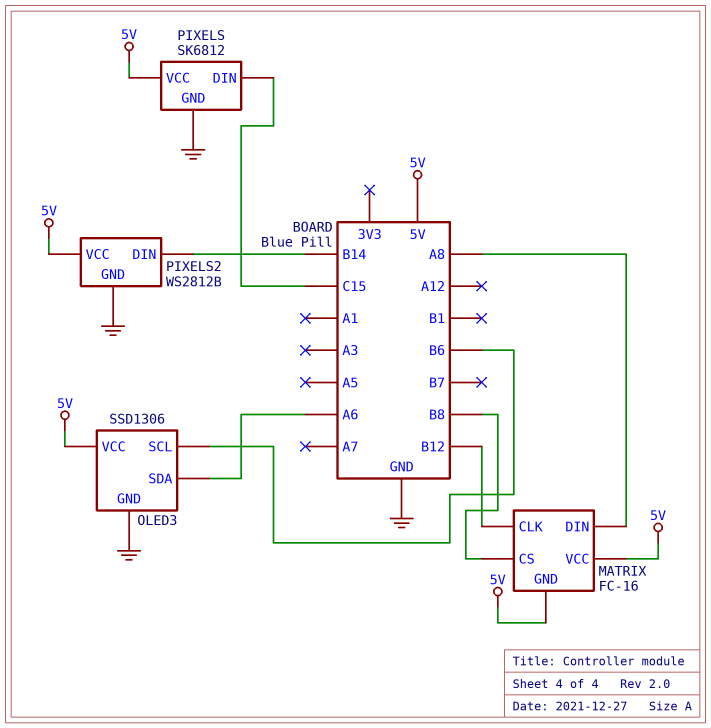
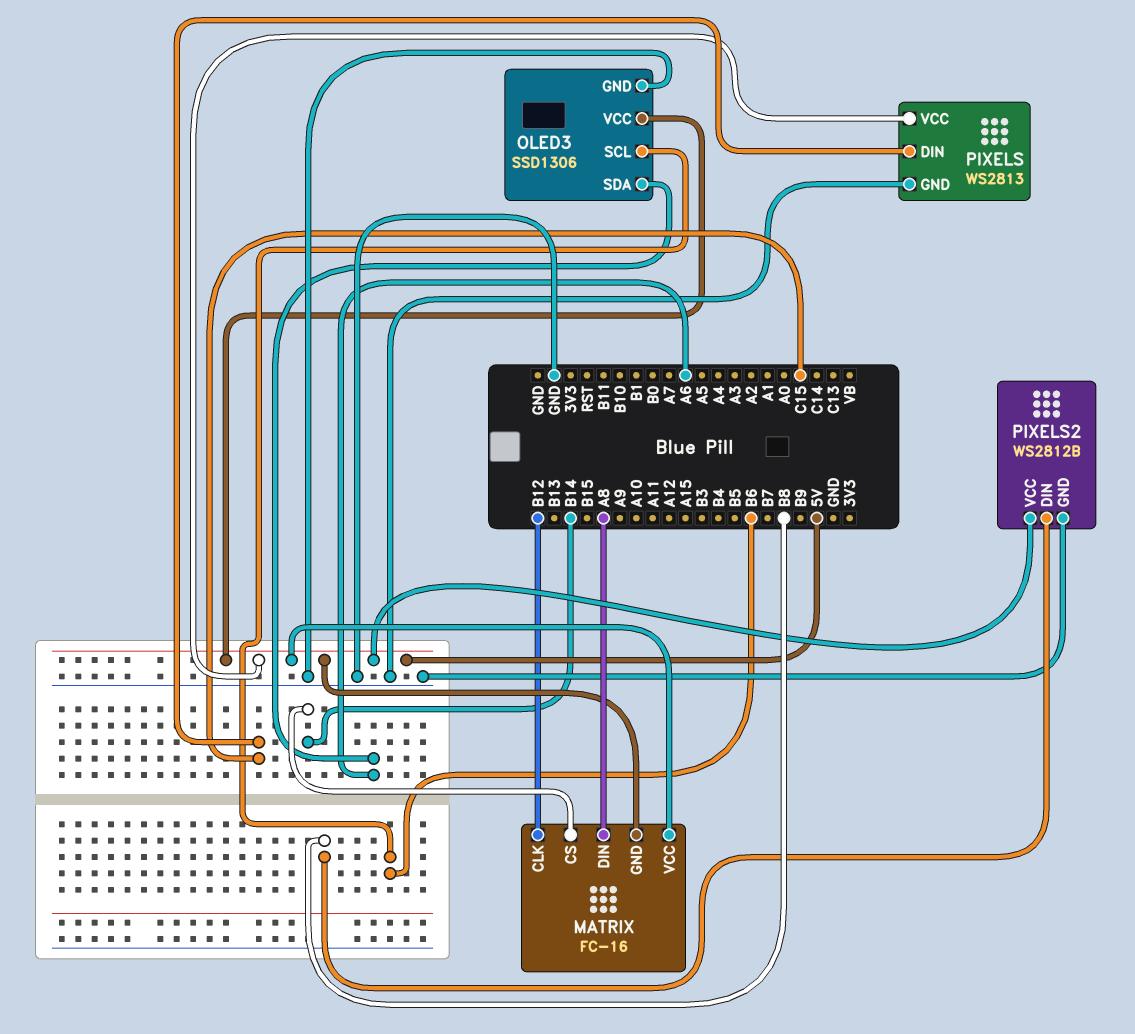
MATRIX pin CS: B8 -> B14
PIXELS: SK6812 -> WS2813
PIXELS2 pin DIN: B14 -> B8

